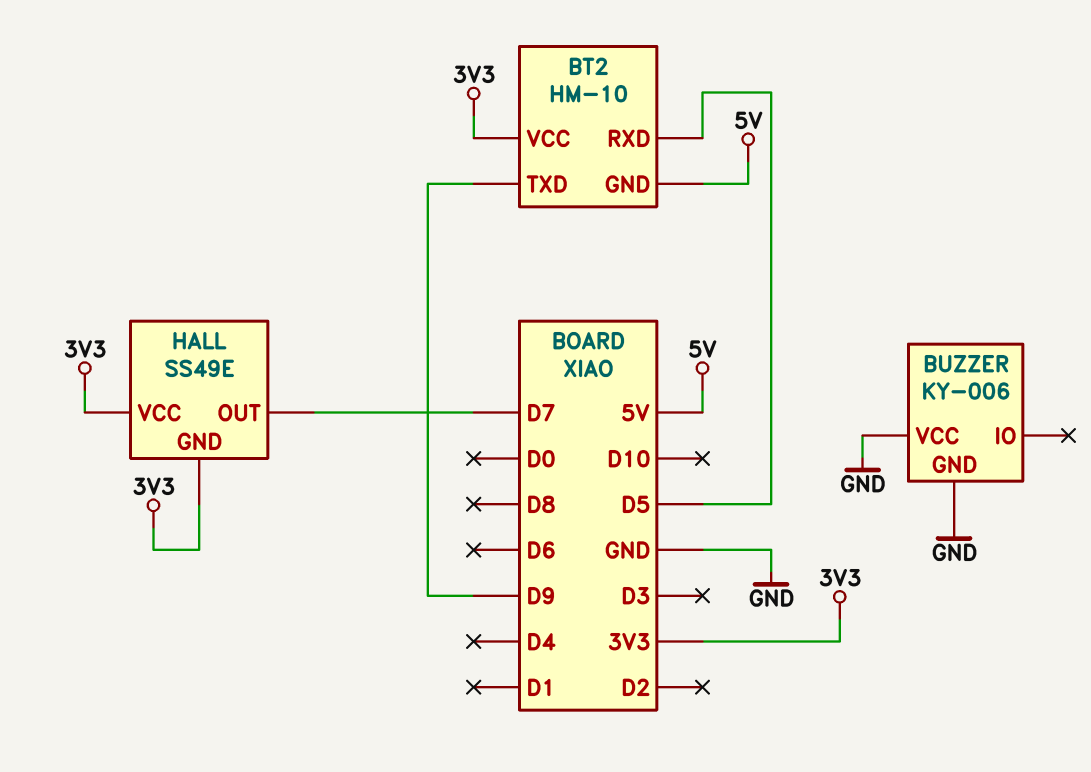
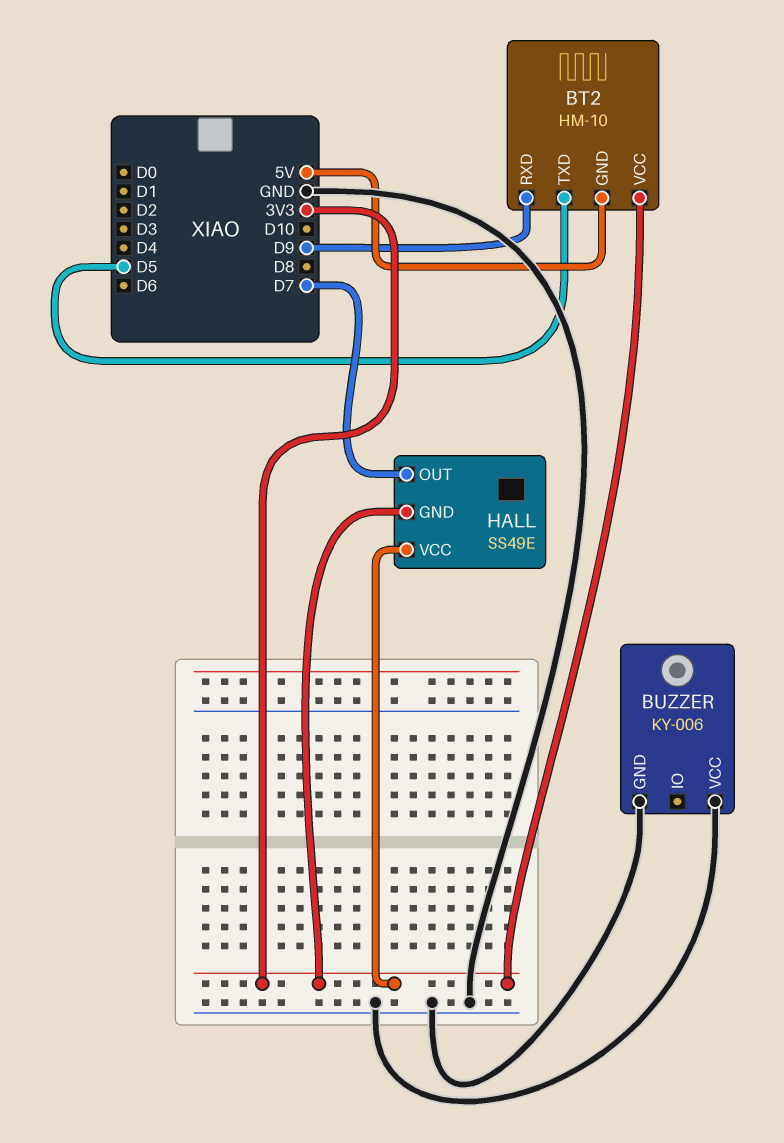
BT2 pin RXD: D5 -> D9
BT2 pin TXD: D9 -> D5

